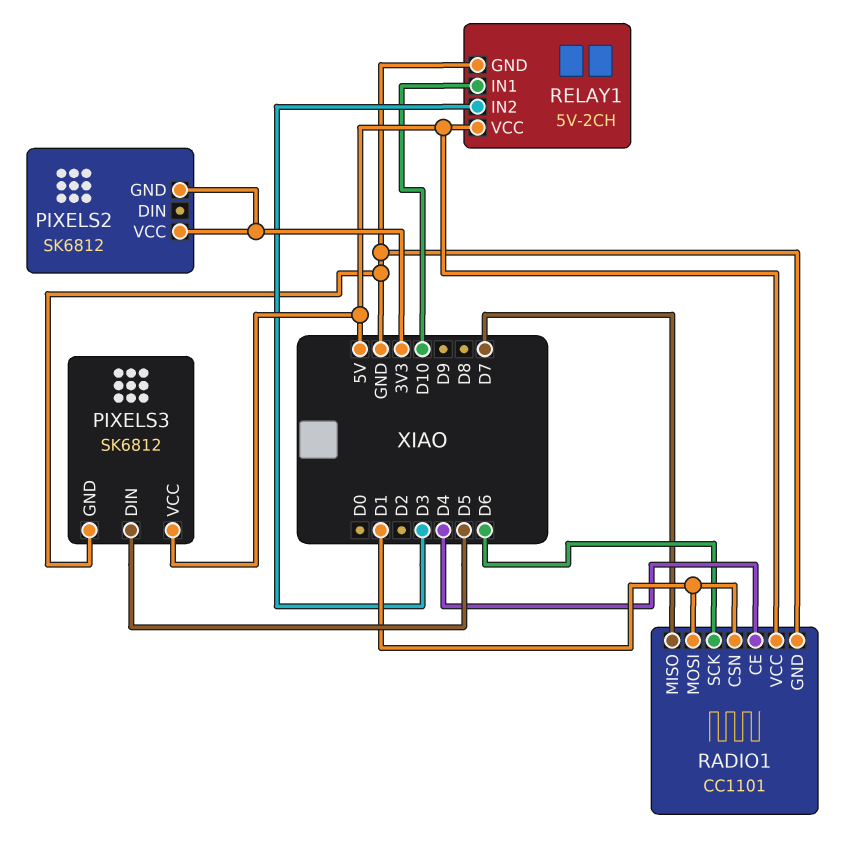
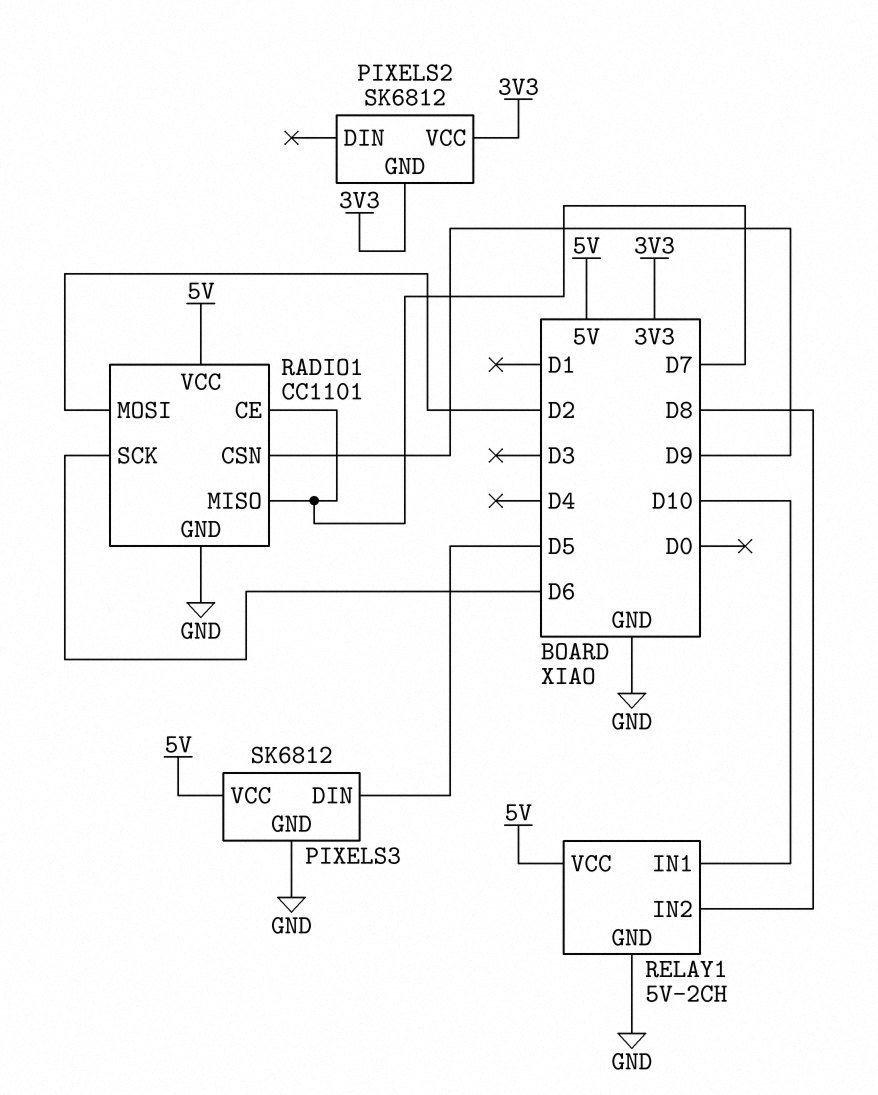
RADIO1 pin CE: D4 -> D7
RADIO1 pin CSN: D1 -> D9
RADIO1 pin MOSI: D1 -> D2
RELAY1 pin IN2: D3 -> D8

